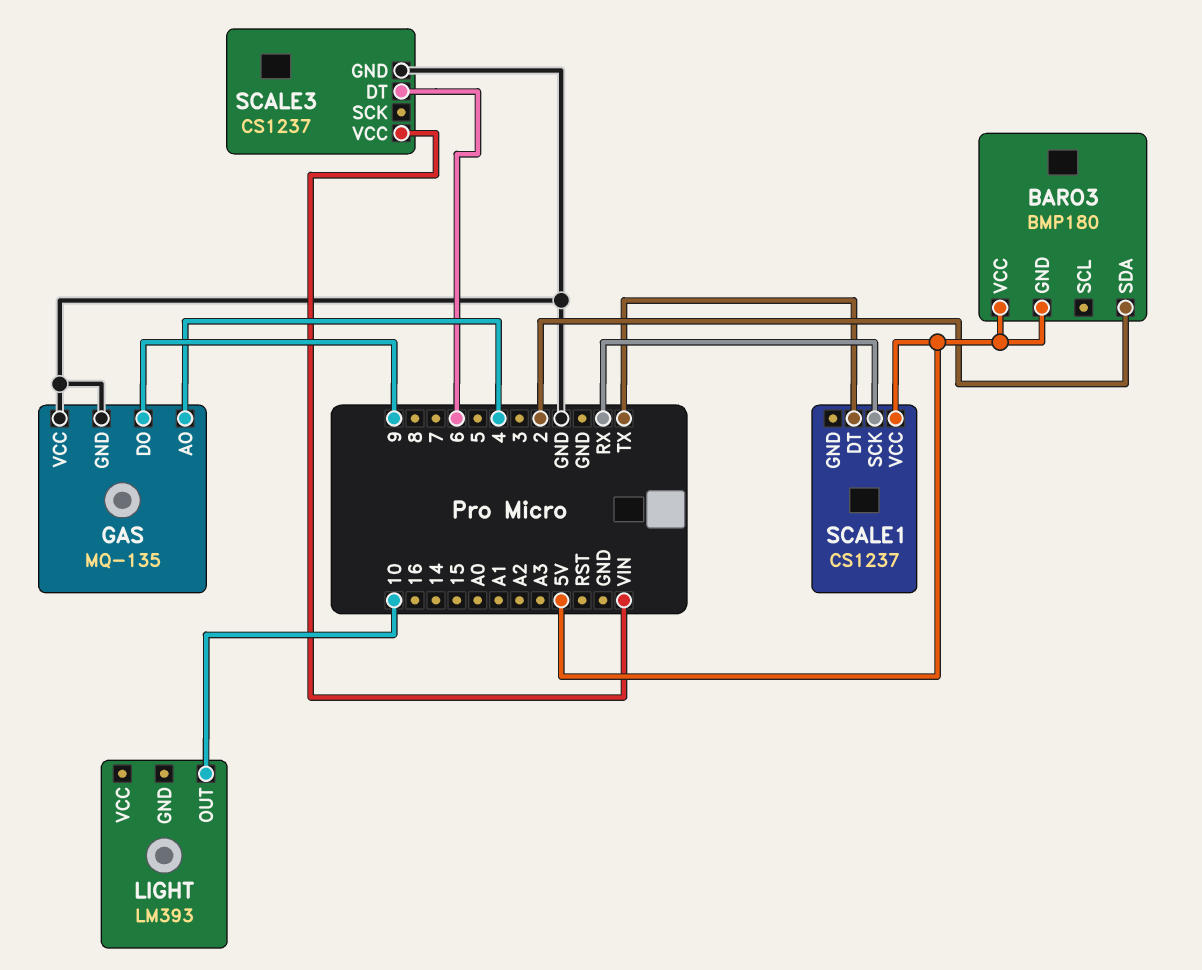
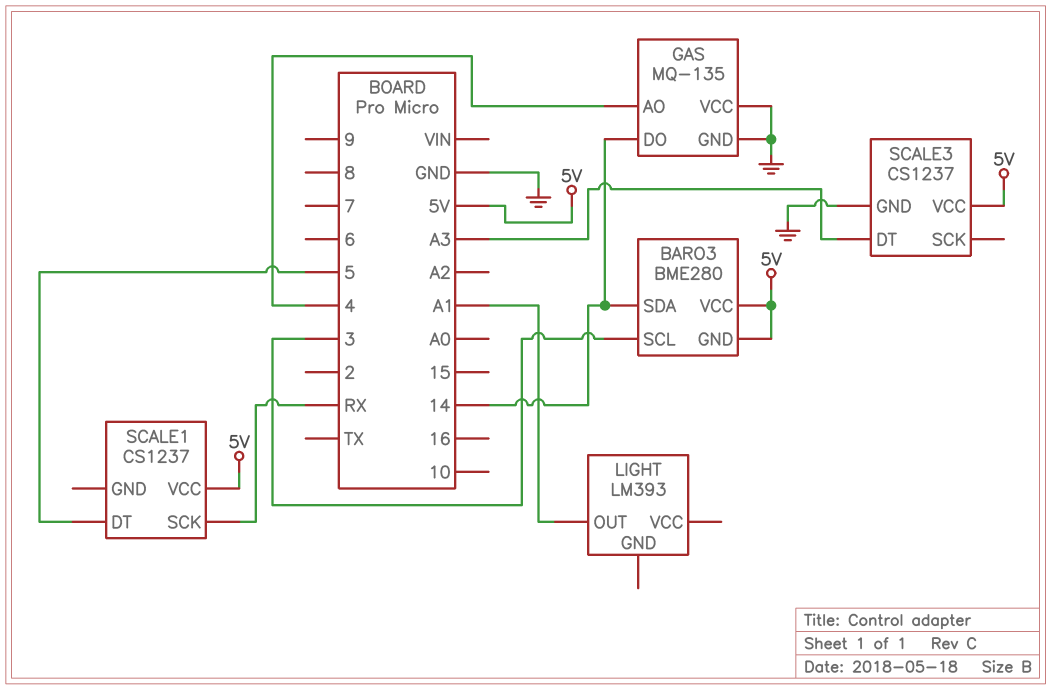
BARO3: BMP180 -> BME280
BARO3 pin SCL: none -> 3
BARO3 pin SDA: 2 -> 14
GAS pin DO: 9 -> 14
LIGHT pin OUT: 10 -> A1
SCALE1 pin DT: TX -> 5
SCALE3 pin DT: 6 -> A3
SCALE3 pin VCC: VIN -> 5V

